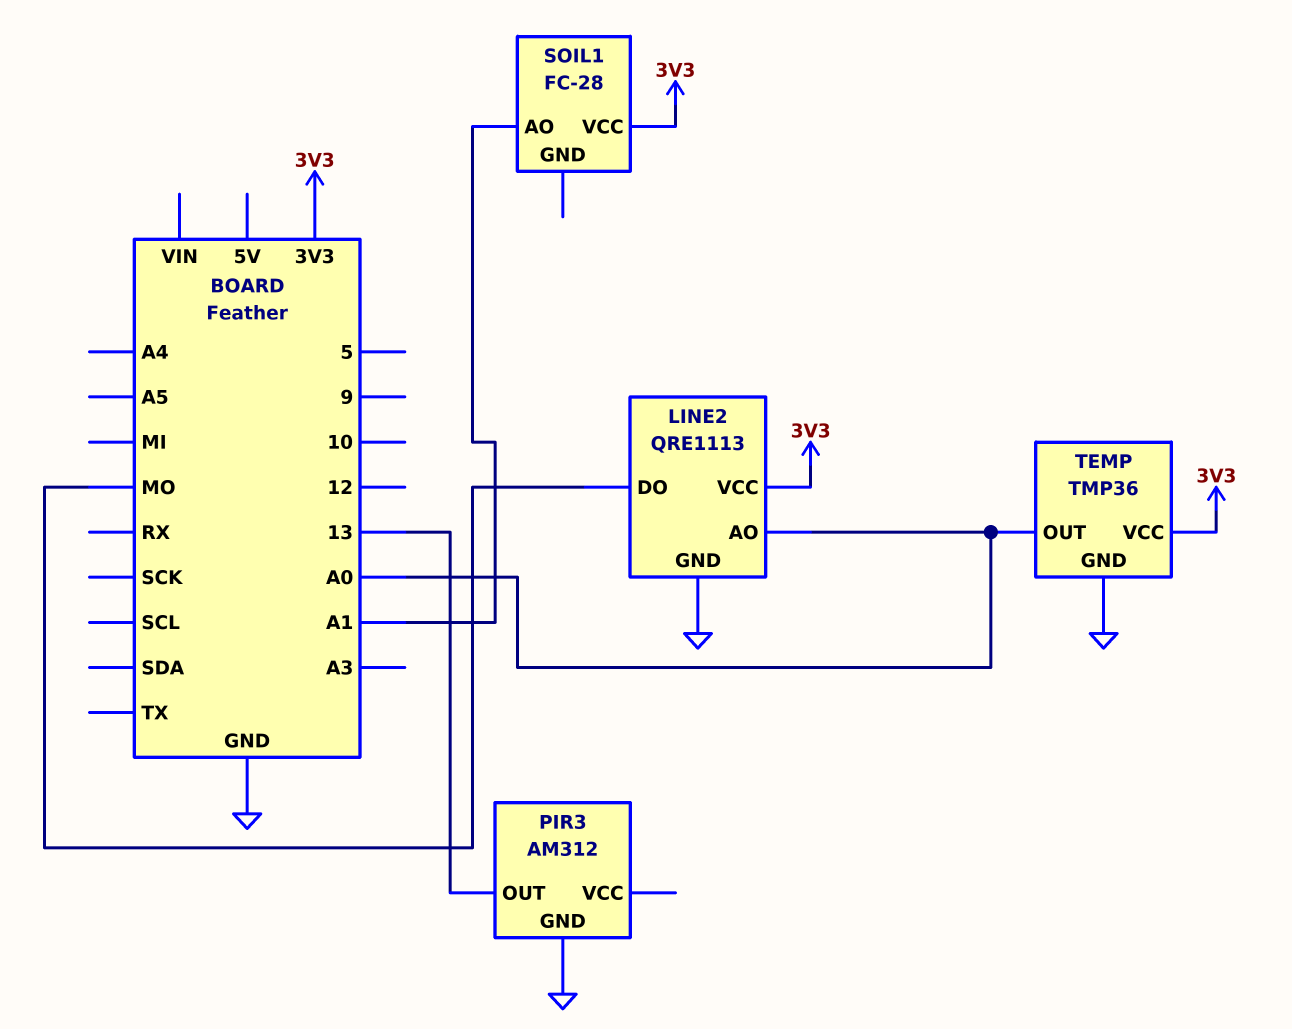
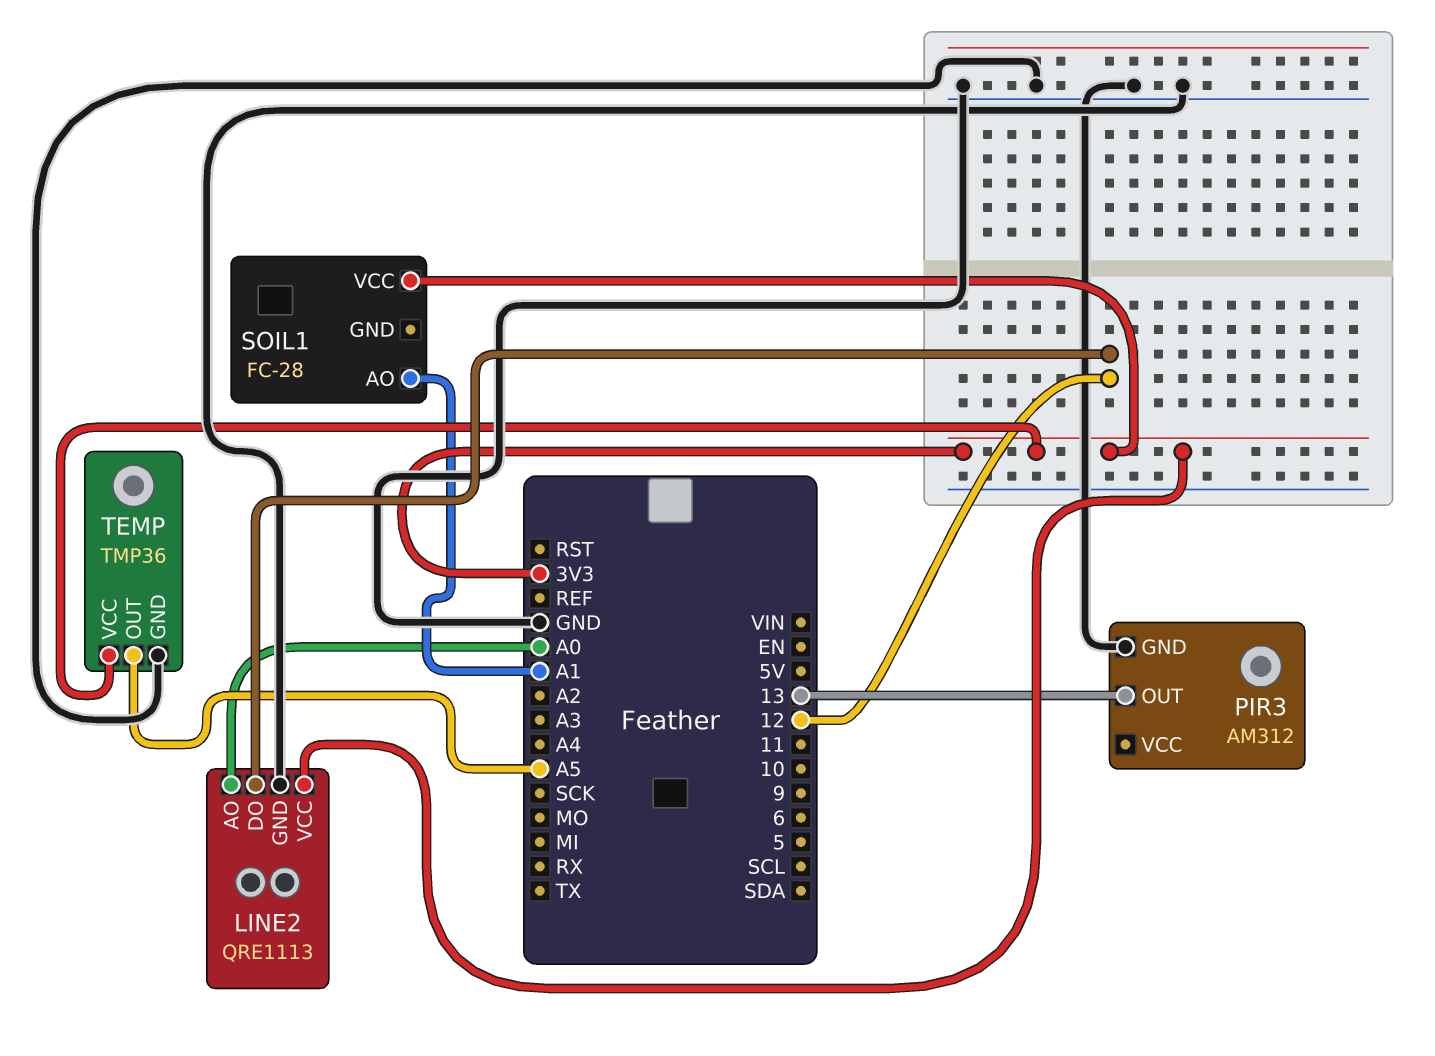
LINE2 pin DO: MO -> 12
TEMP pin OUT: A0 -> A5

